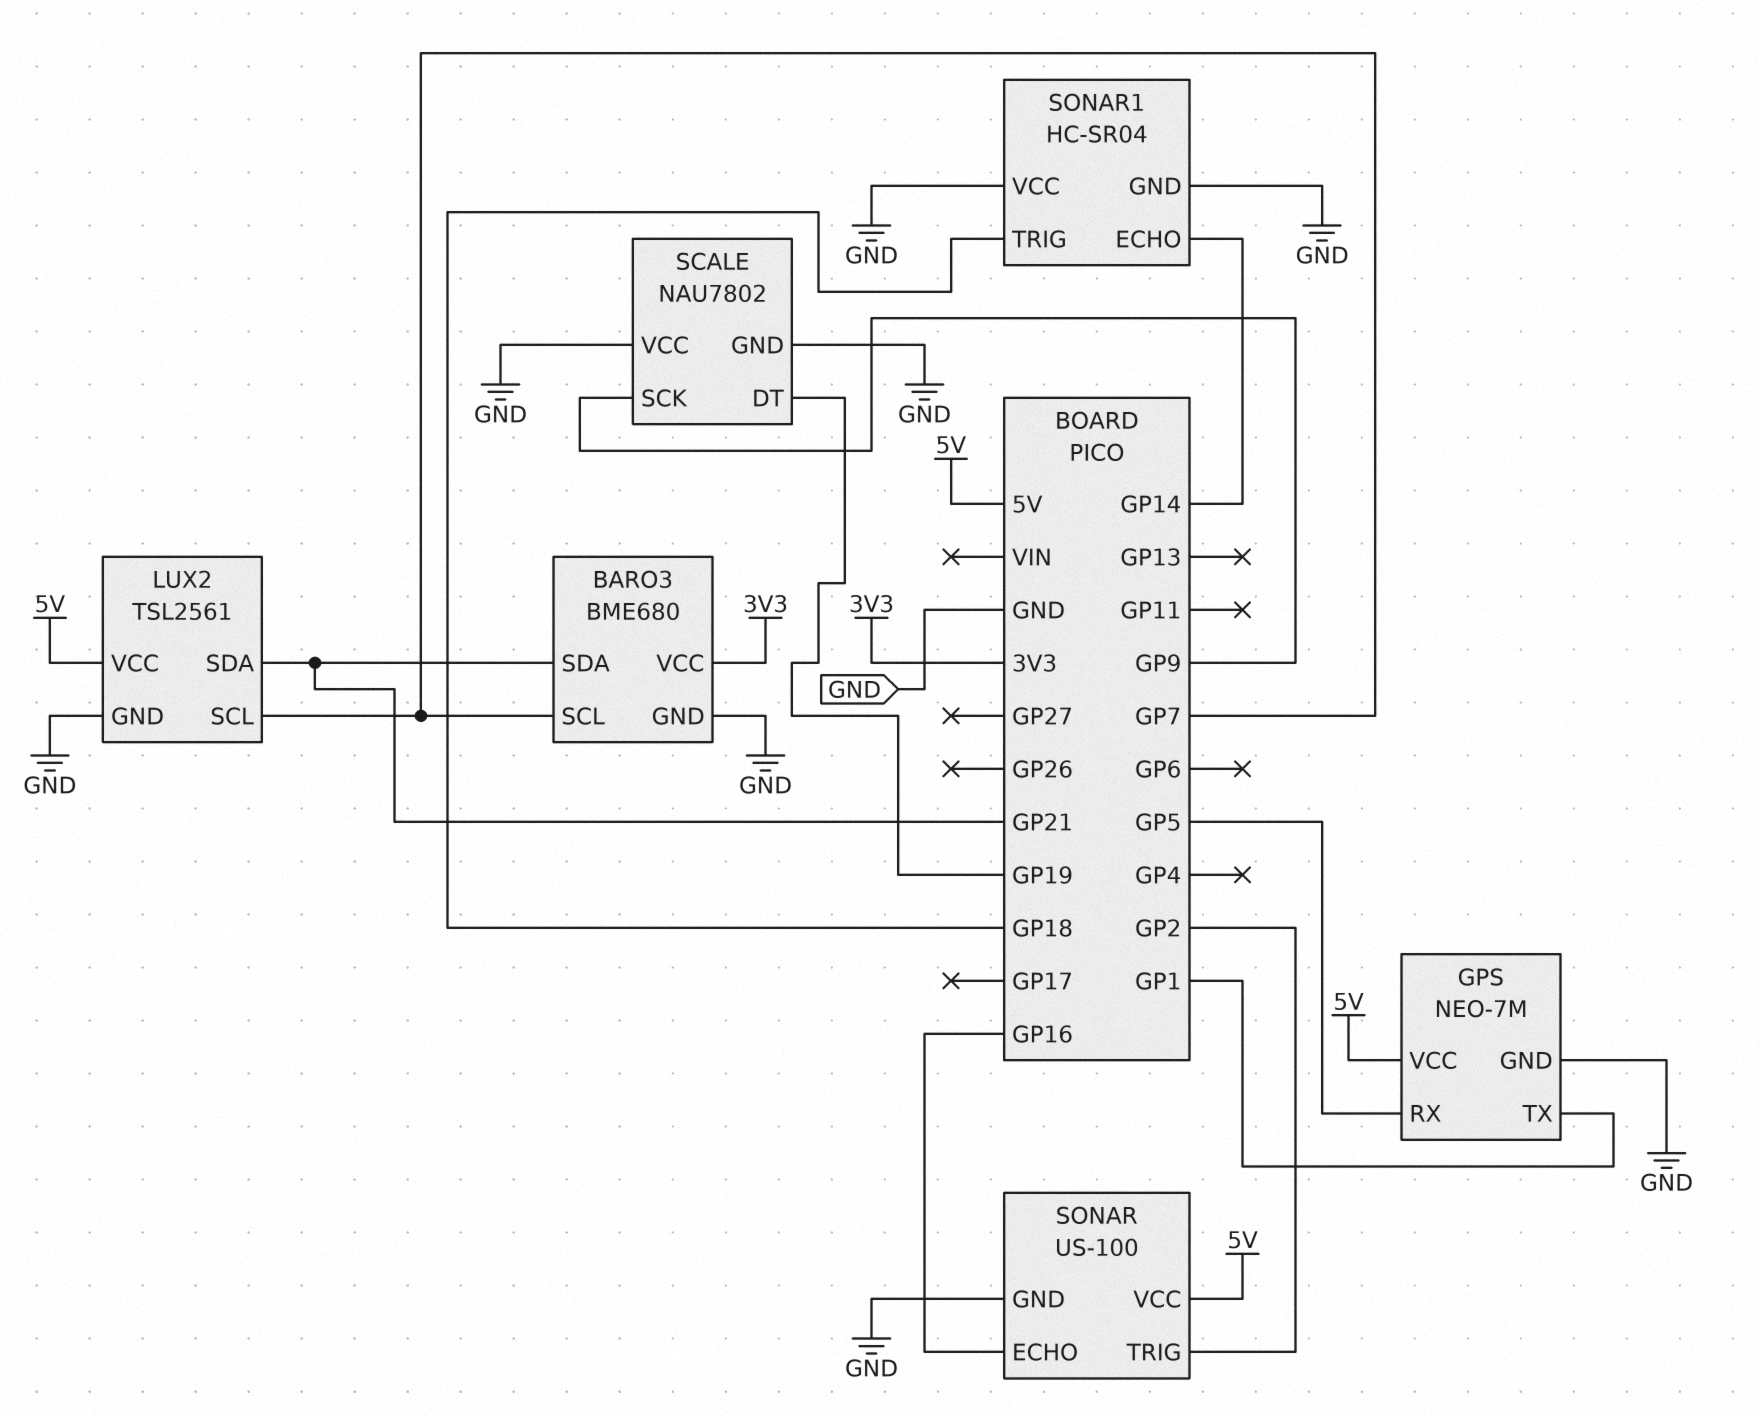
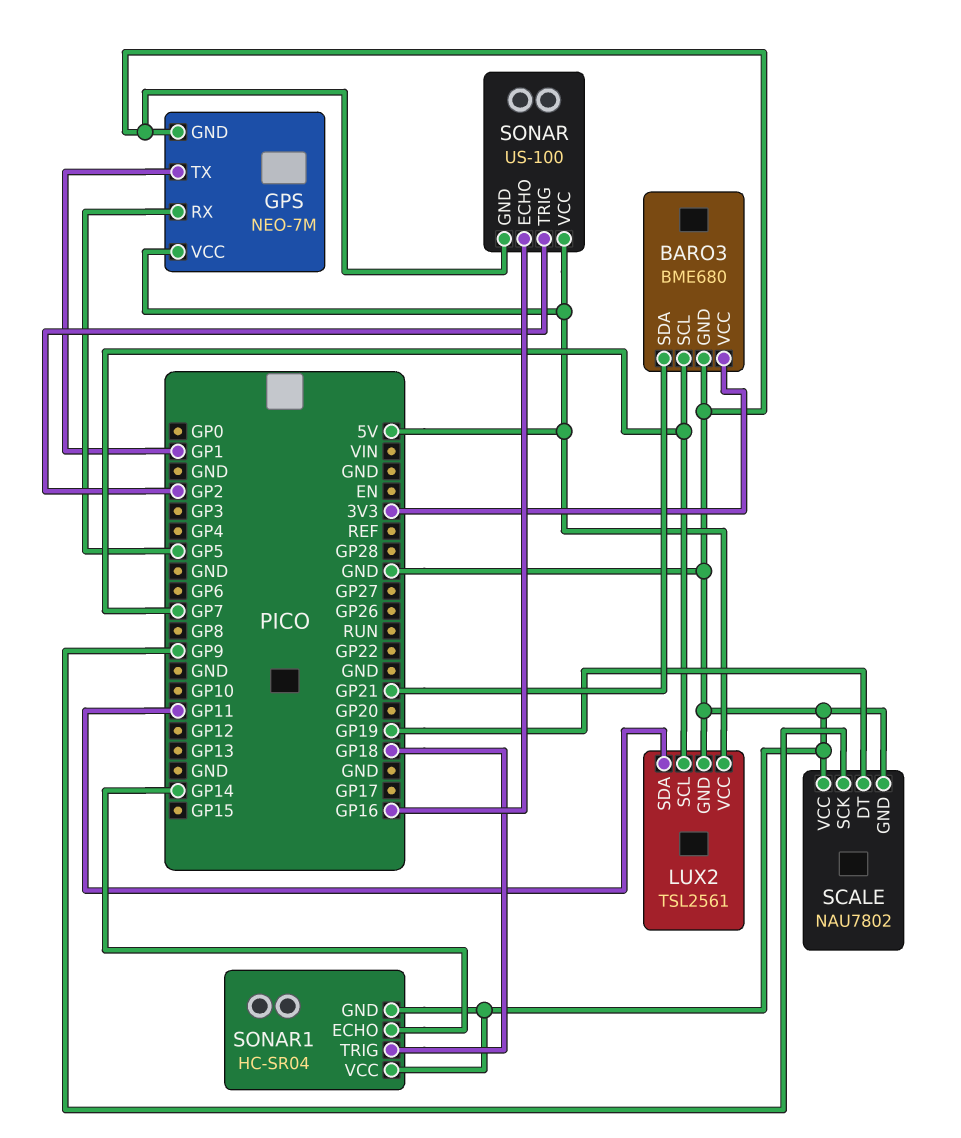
LUX2 pin SDA: GP21 -> GP11

